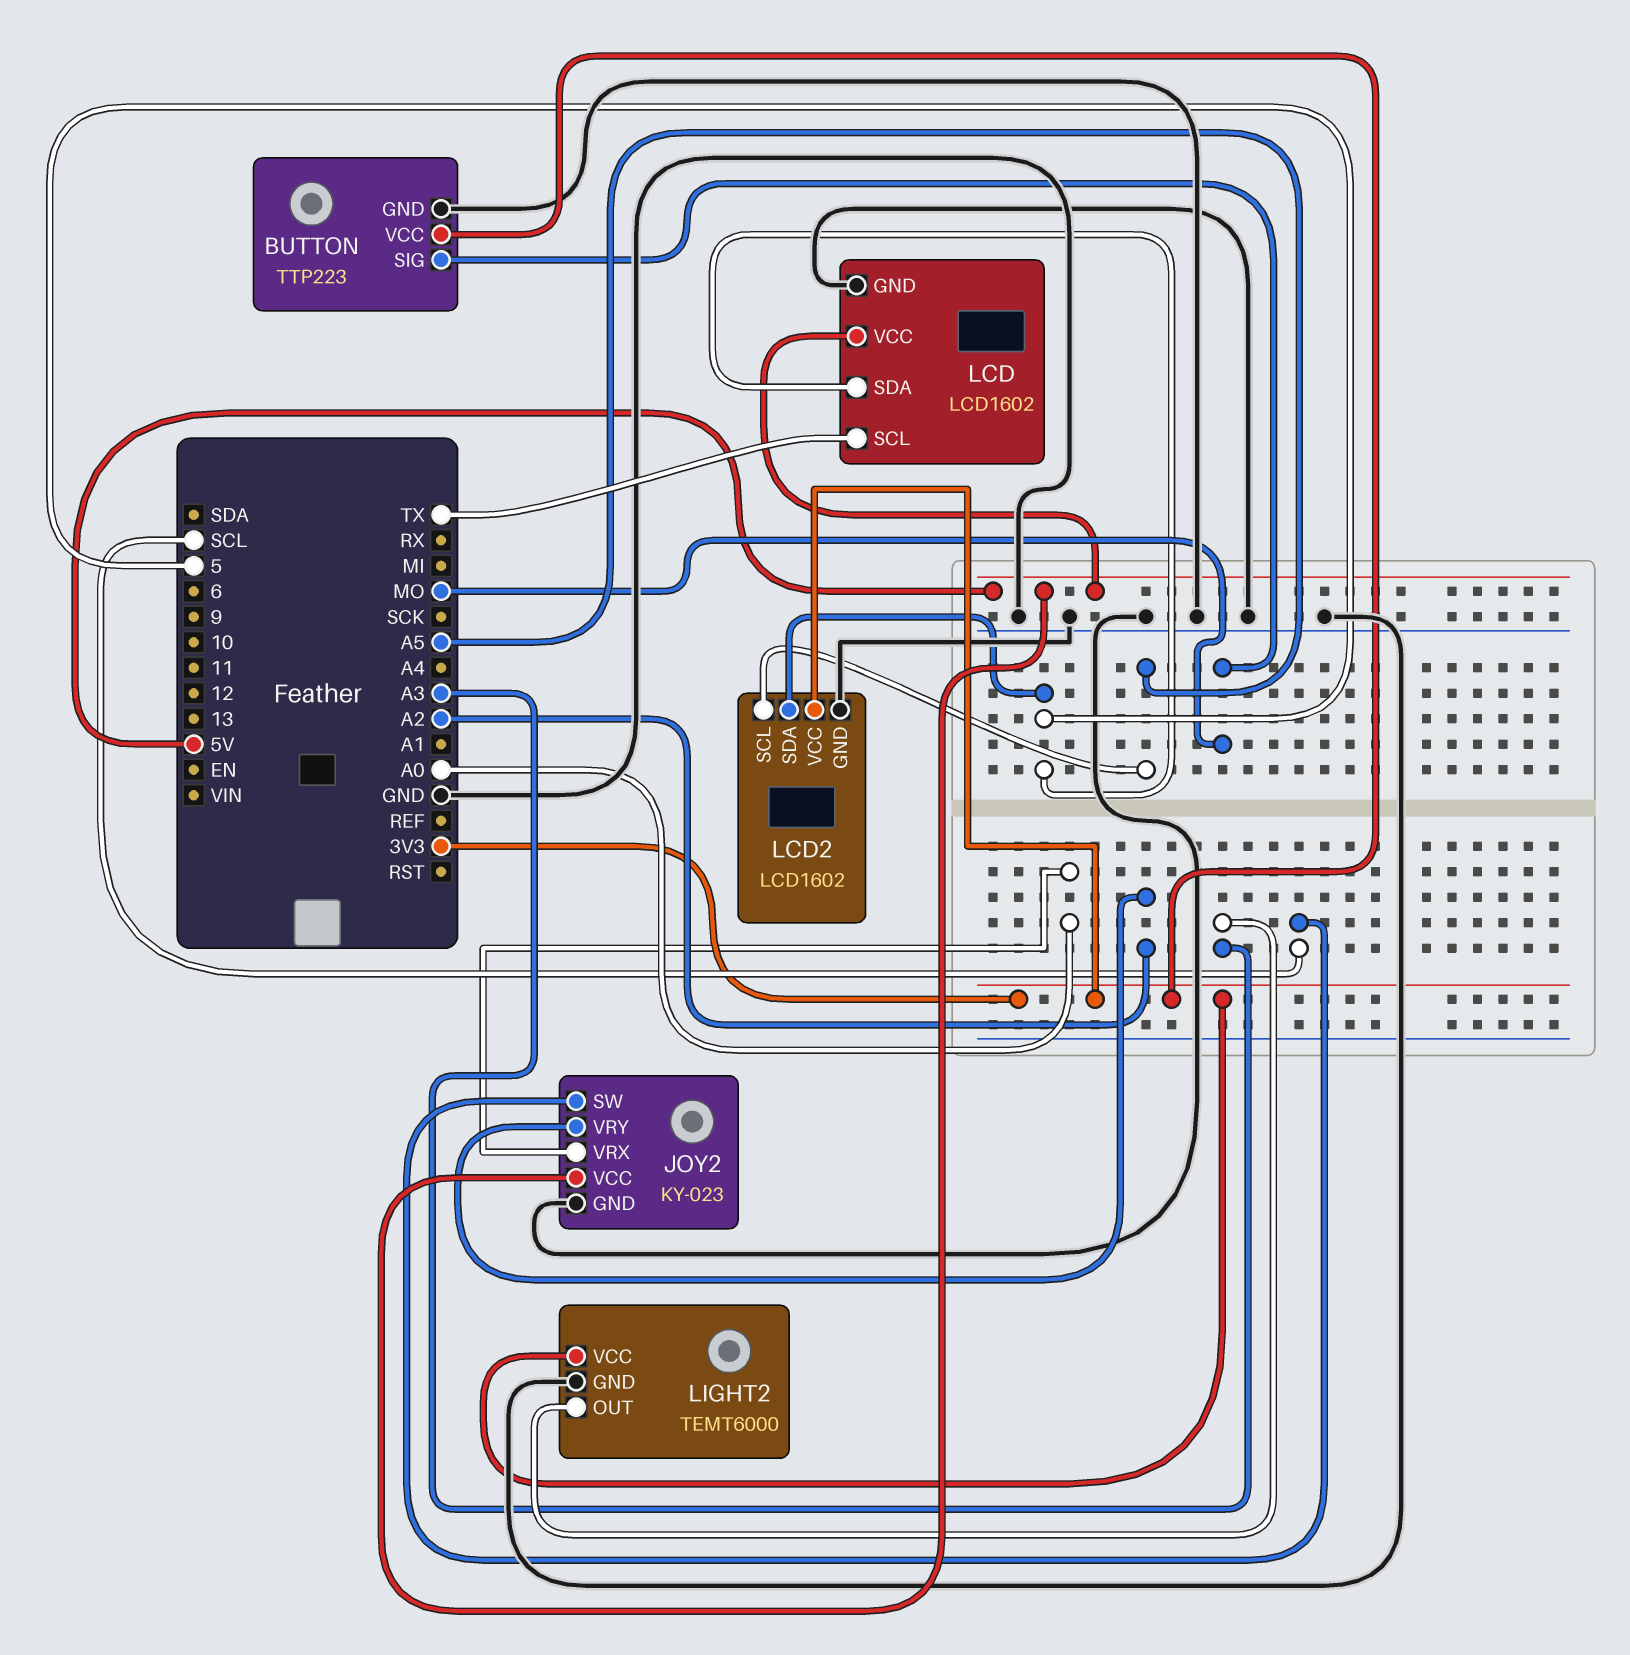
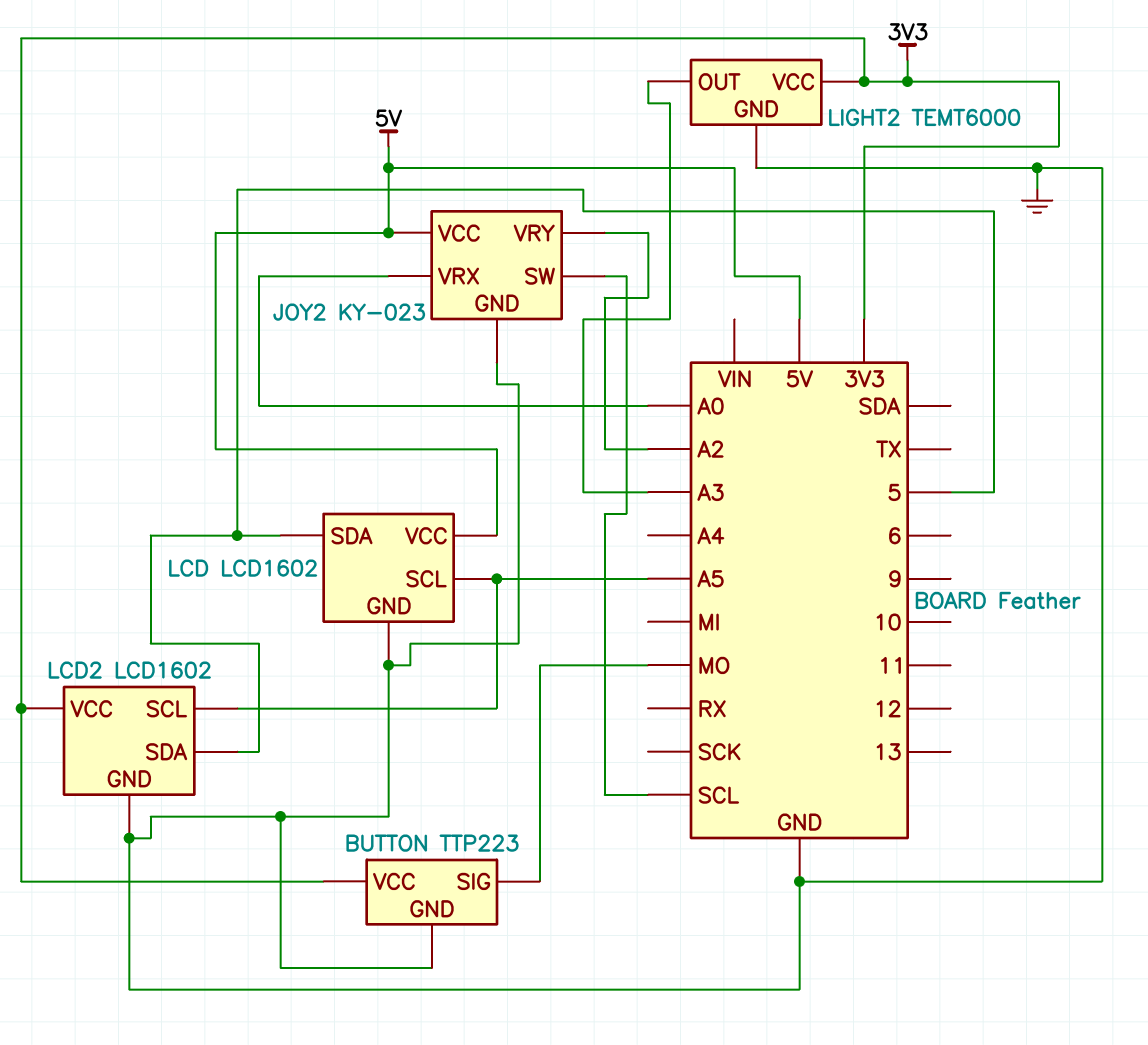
LCD pin SCL: TX -> A5

